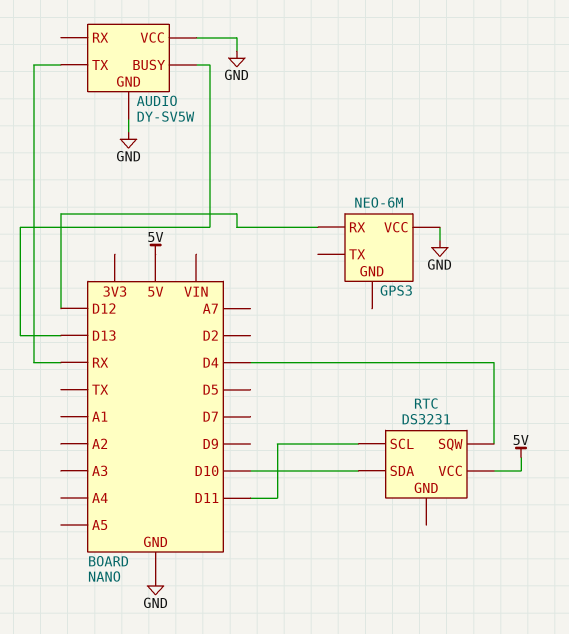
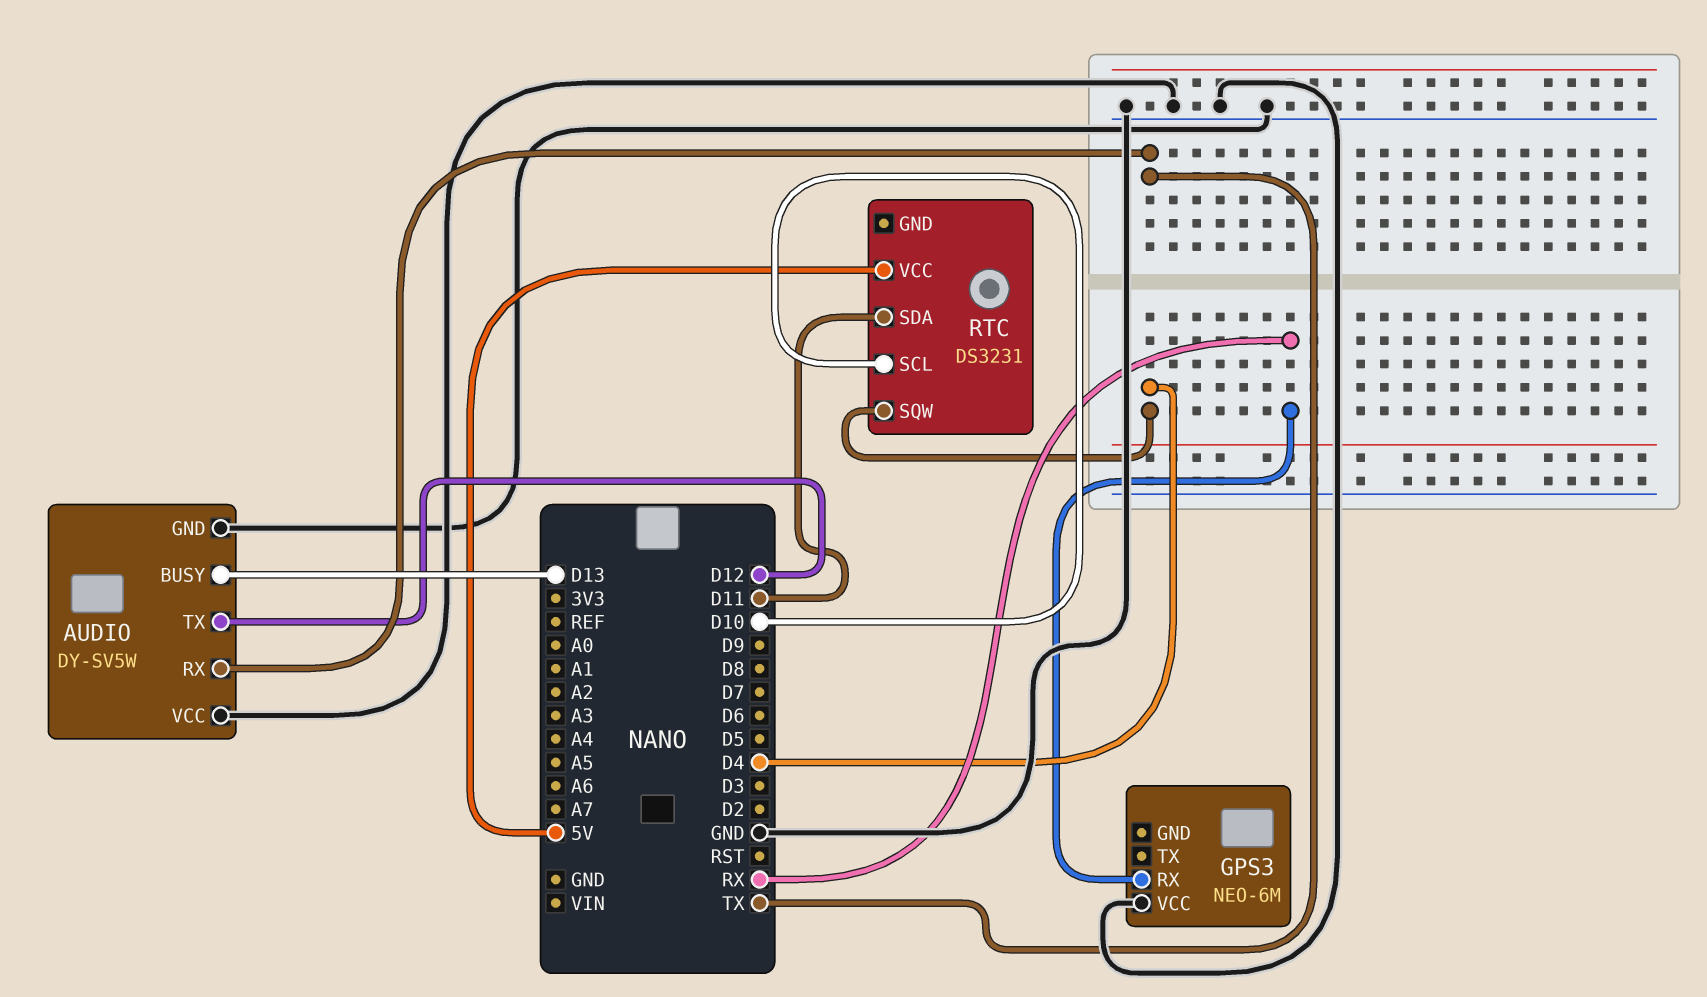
AUDIO pin RX: none -> TX
AUDIO pin TX: RX -> D12
GPS3 pin RX: D12 -> RX
RTC pin SCL: D11 -> D10
RTC pin SDA: D10 -> D11

